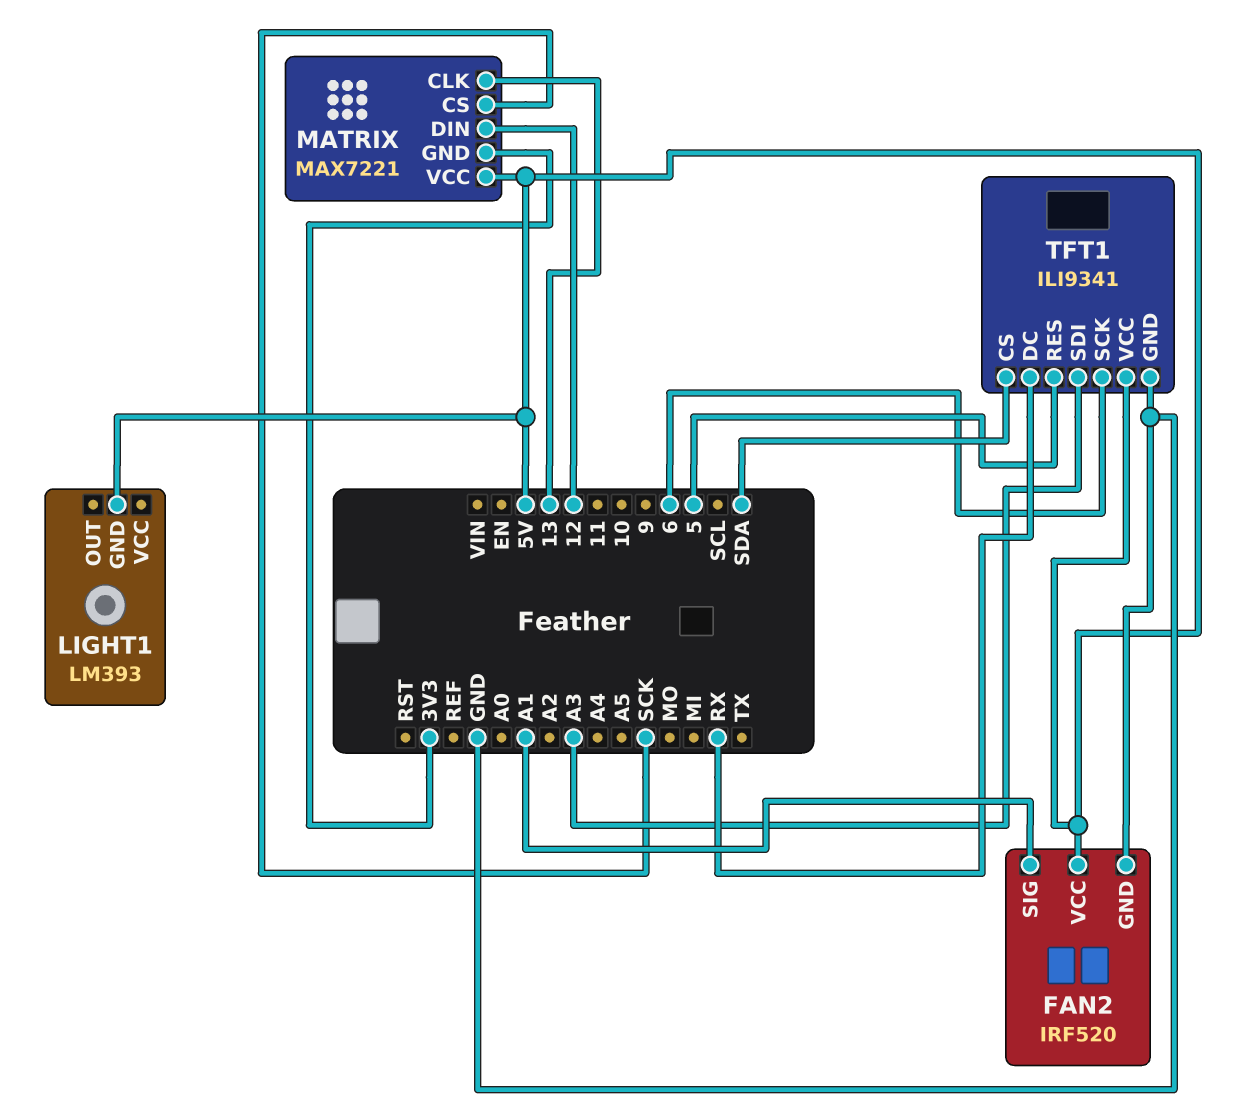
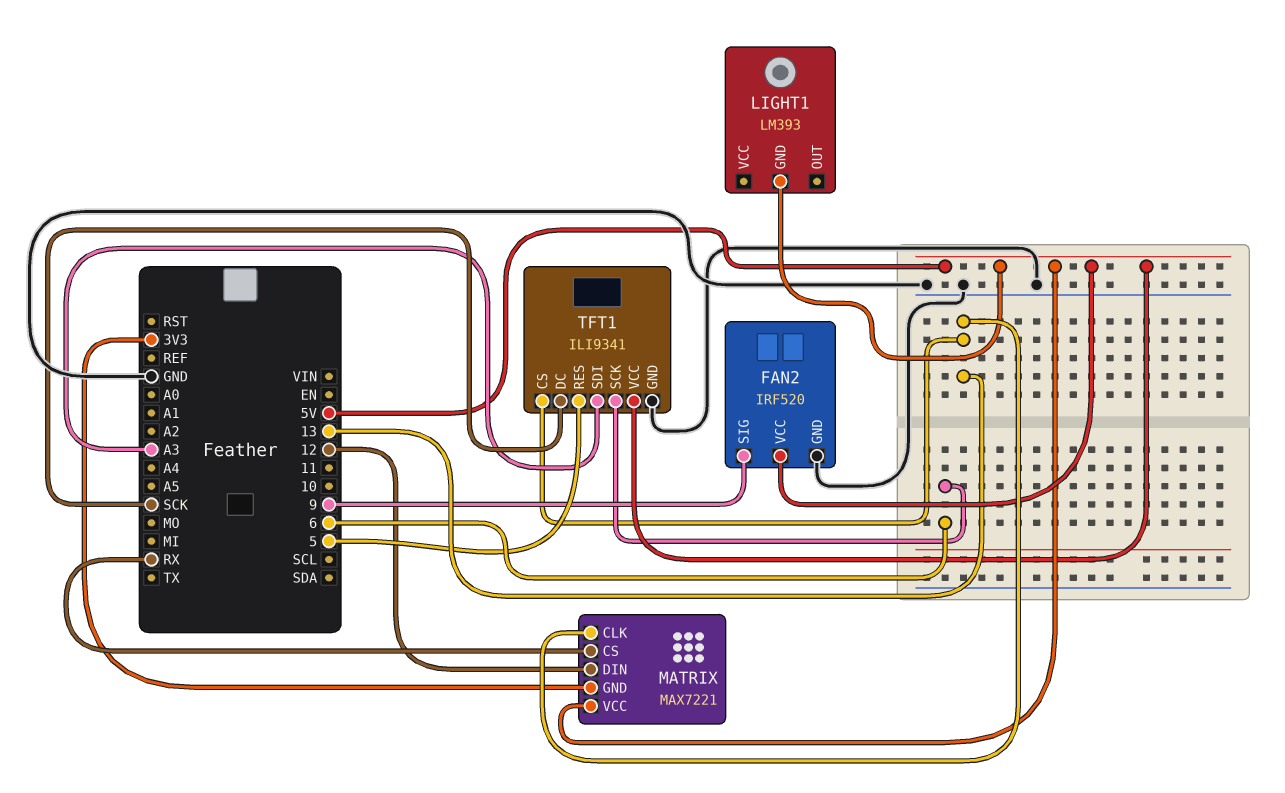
FAN2 pin SIG: A1 -> 9
MATRIX pin CS: SCK -> RX
TFT1 pin CS: SDA -> 13
TFT1 pin DC: RX -> SCK

